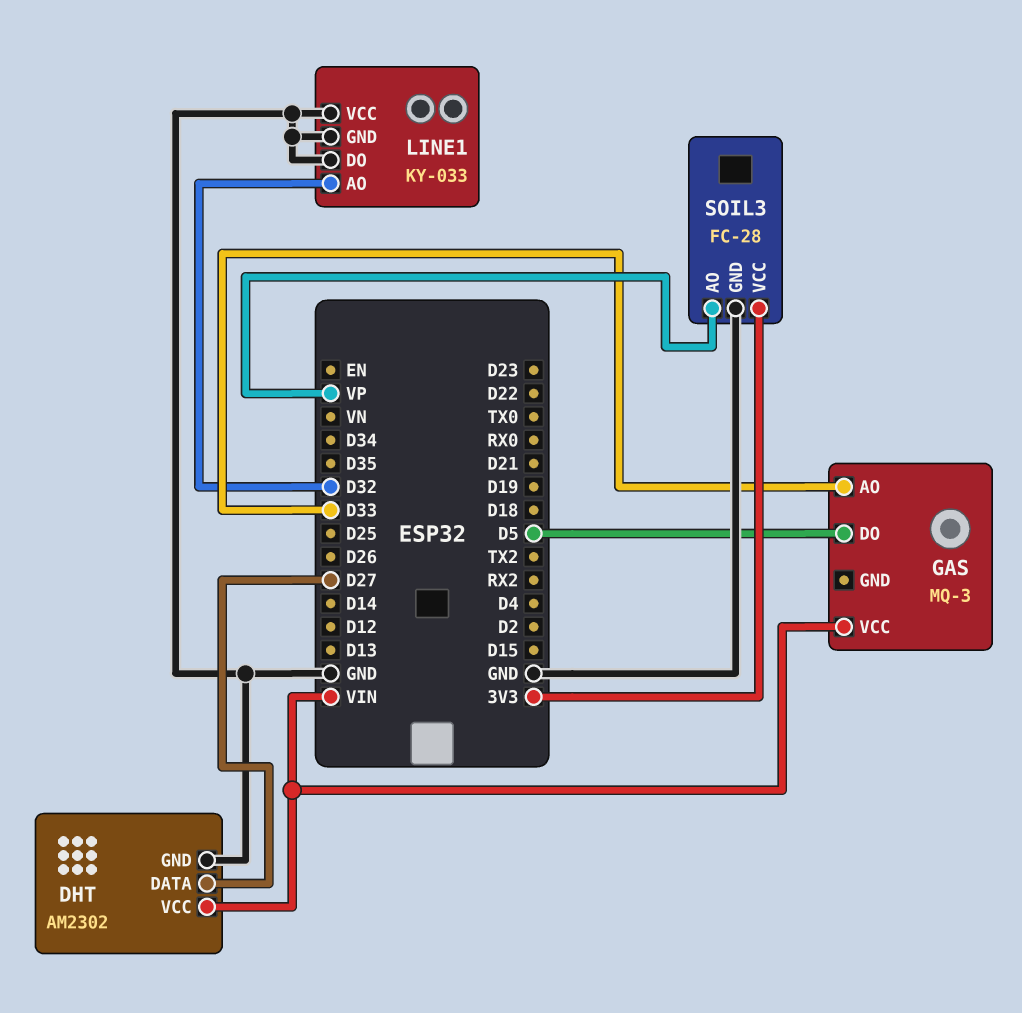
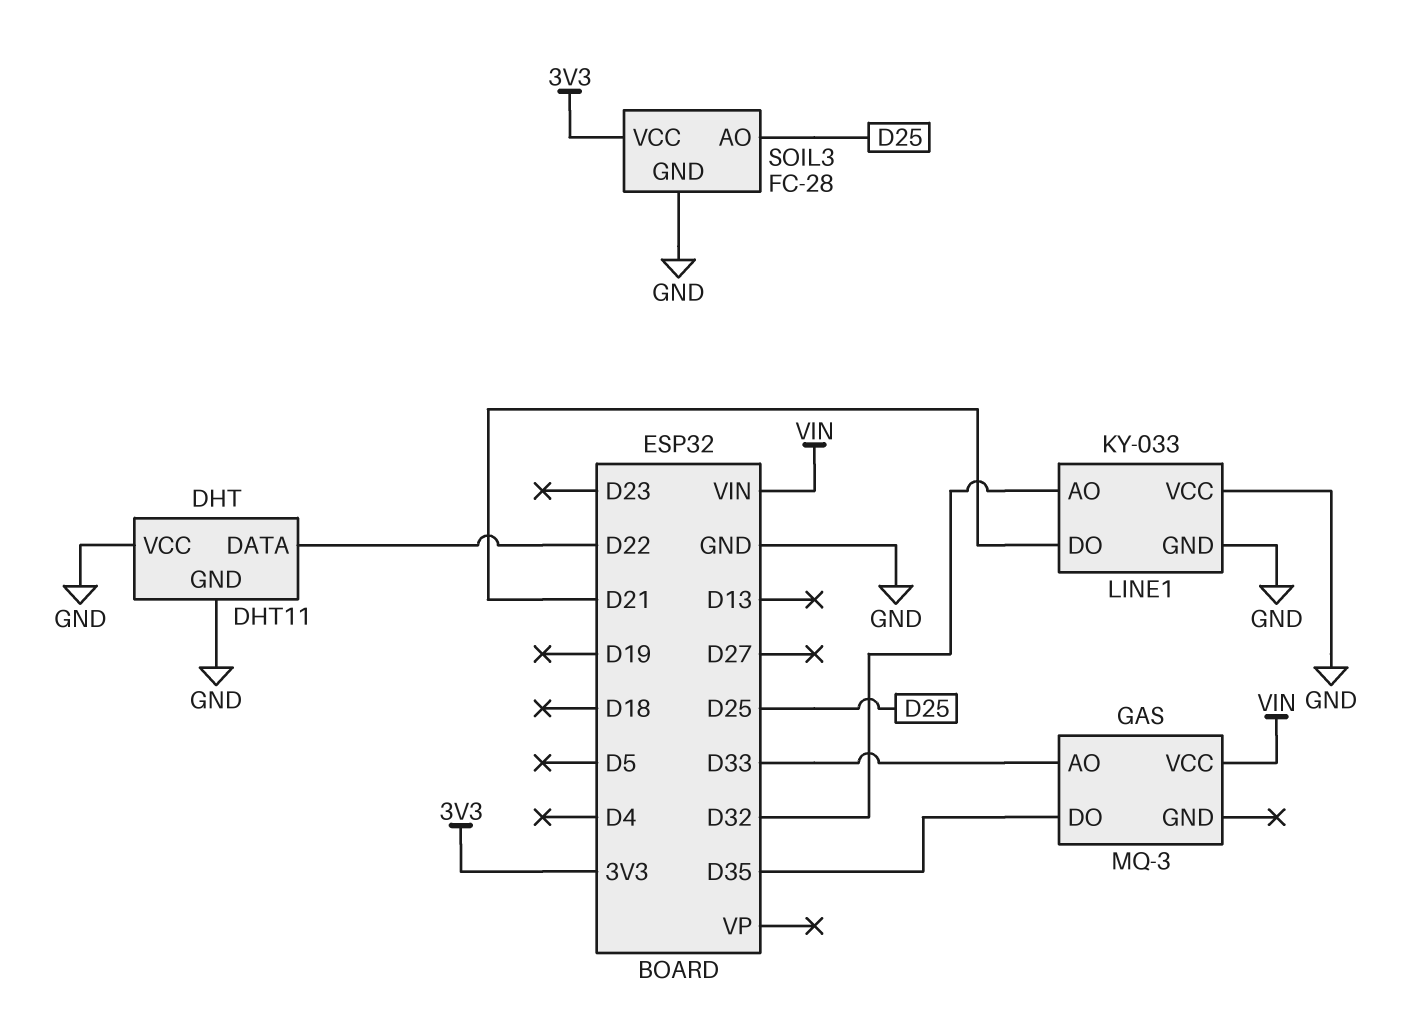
DHT: AM2302 -> DHT11
DHT pin DATA: D27 -> D22
DHT pin VCC: VIN -> GND
GAS pin DO: D5 -> D35
LINE1 pin DO: GND -> D21
SOIL3 pin AO: VP -> D25

